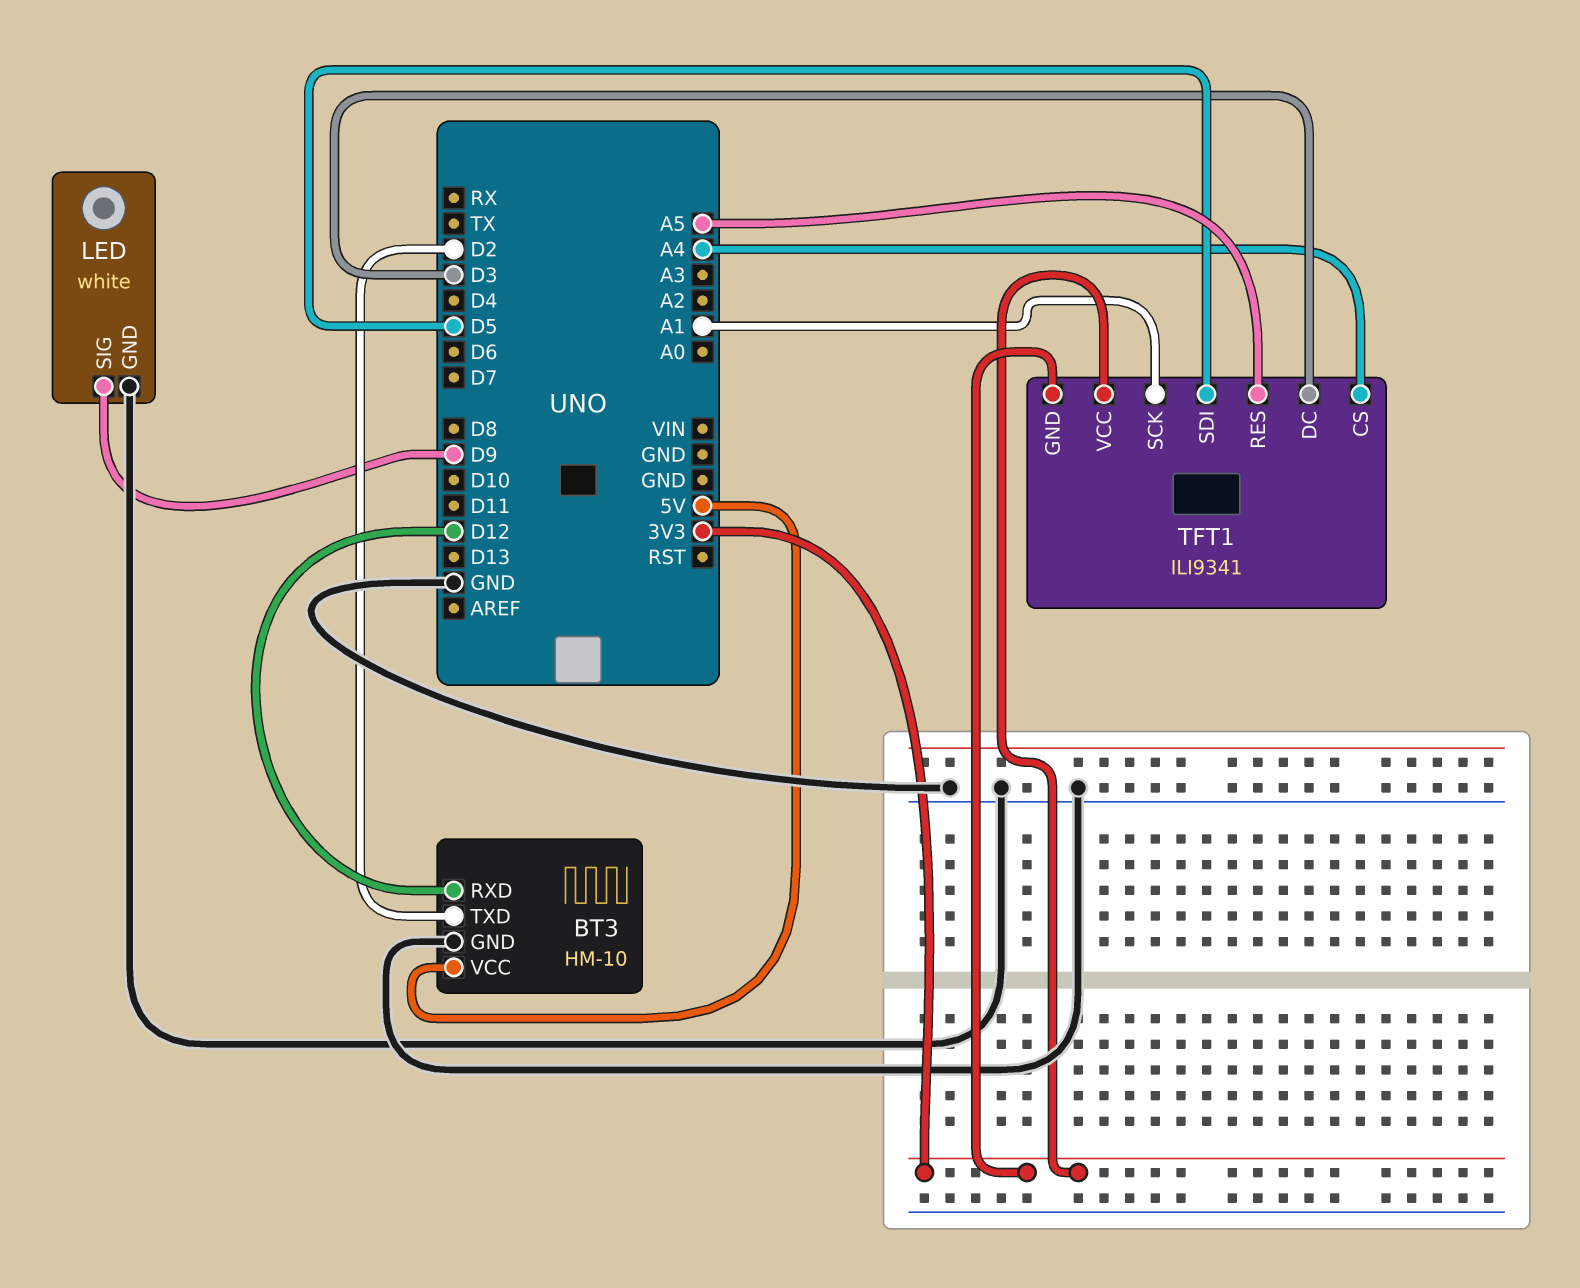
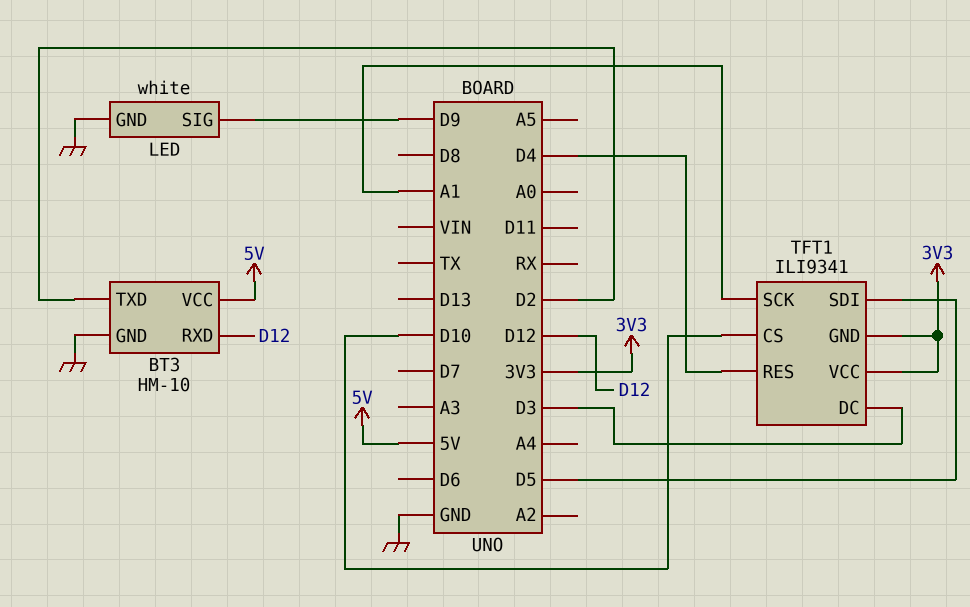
TFT1 pin CS: A4 -> D10
TFT1 pin RES: A5 -> D4

